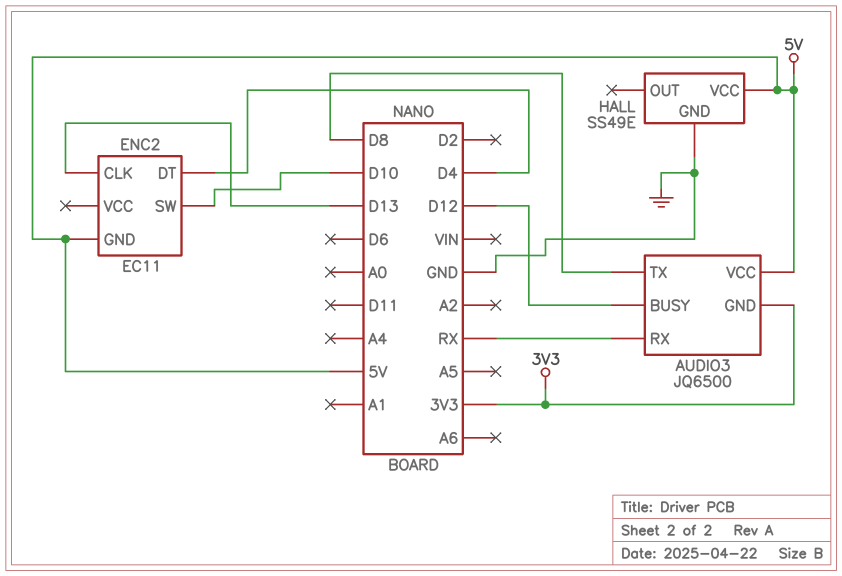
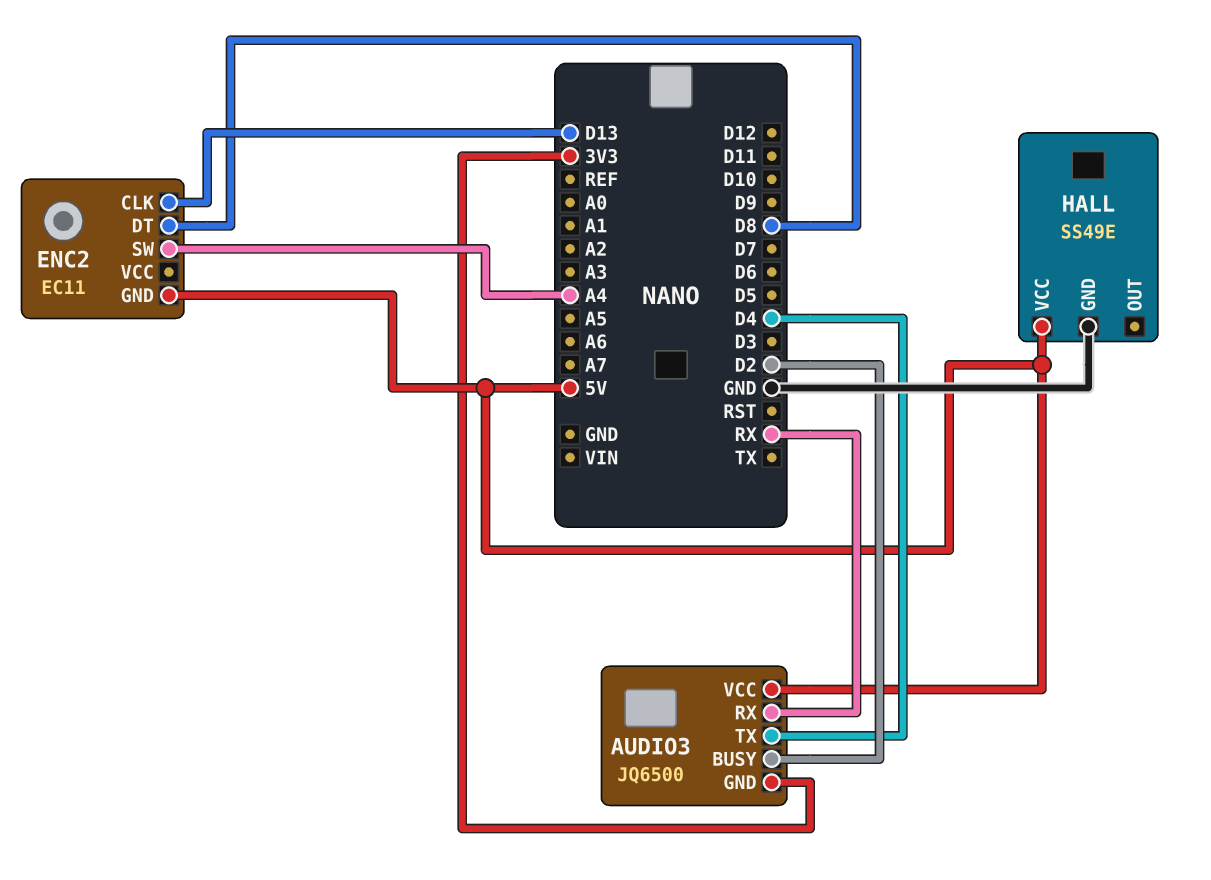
AUDIO3 pin BUSY: D12 -> D2
AUDIO3 pin TX: D8 -> D4
ENC2 pin DT: D4 -> D8
ENC2 pin SW: D10 -> A4

